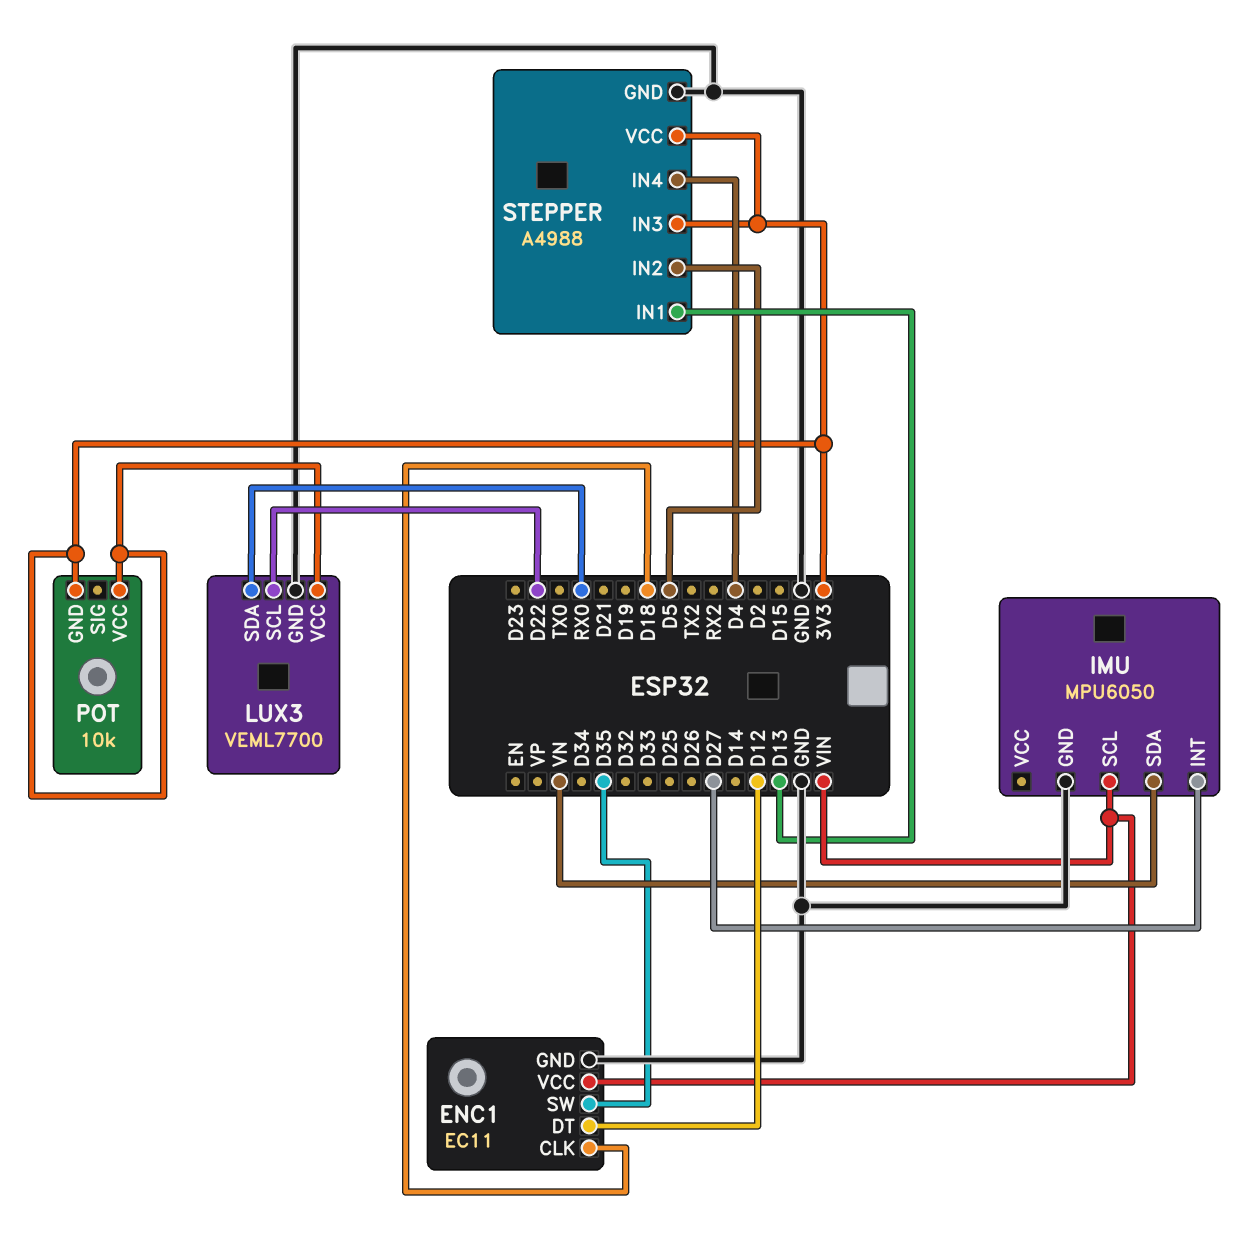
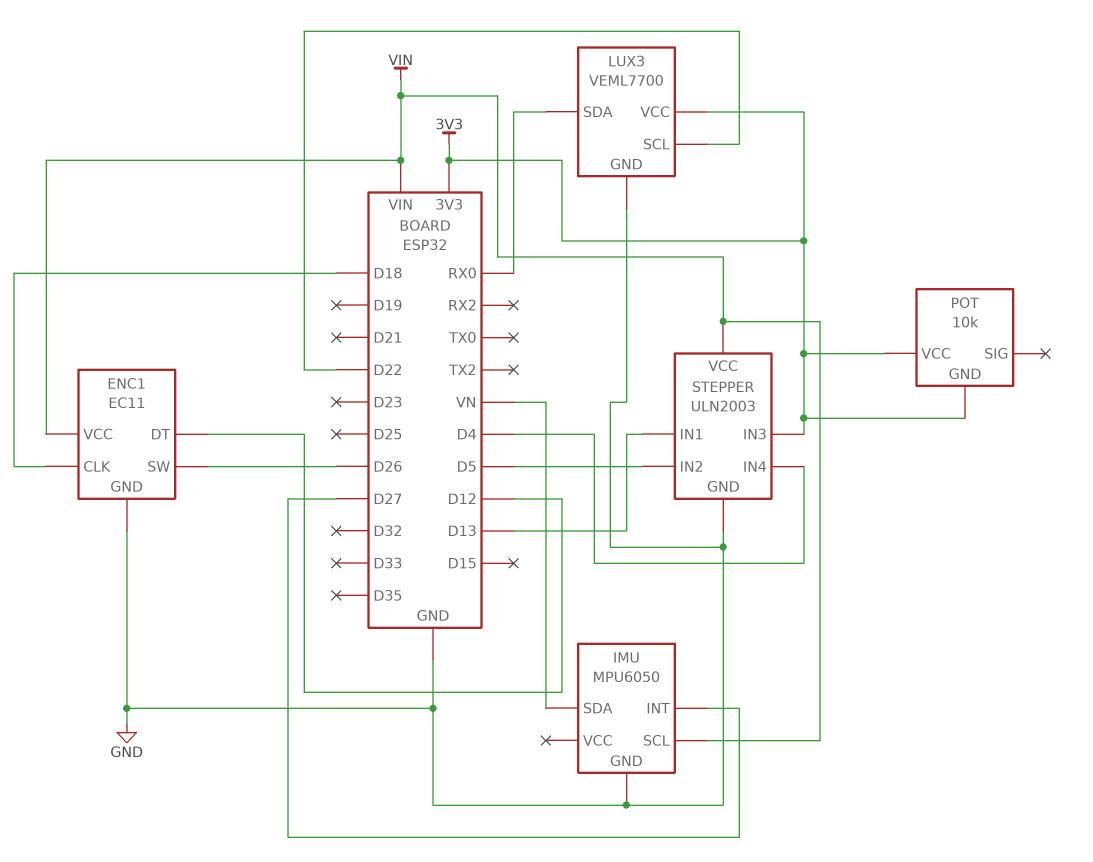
ENC1 pin SW: D35 -> D26
STEPPER: A4988 -> ULN2003
STEPPER pin VCC: 3V3 -> VIN

